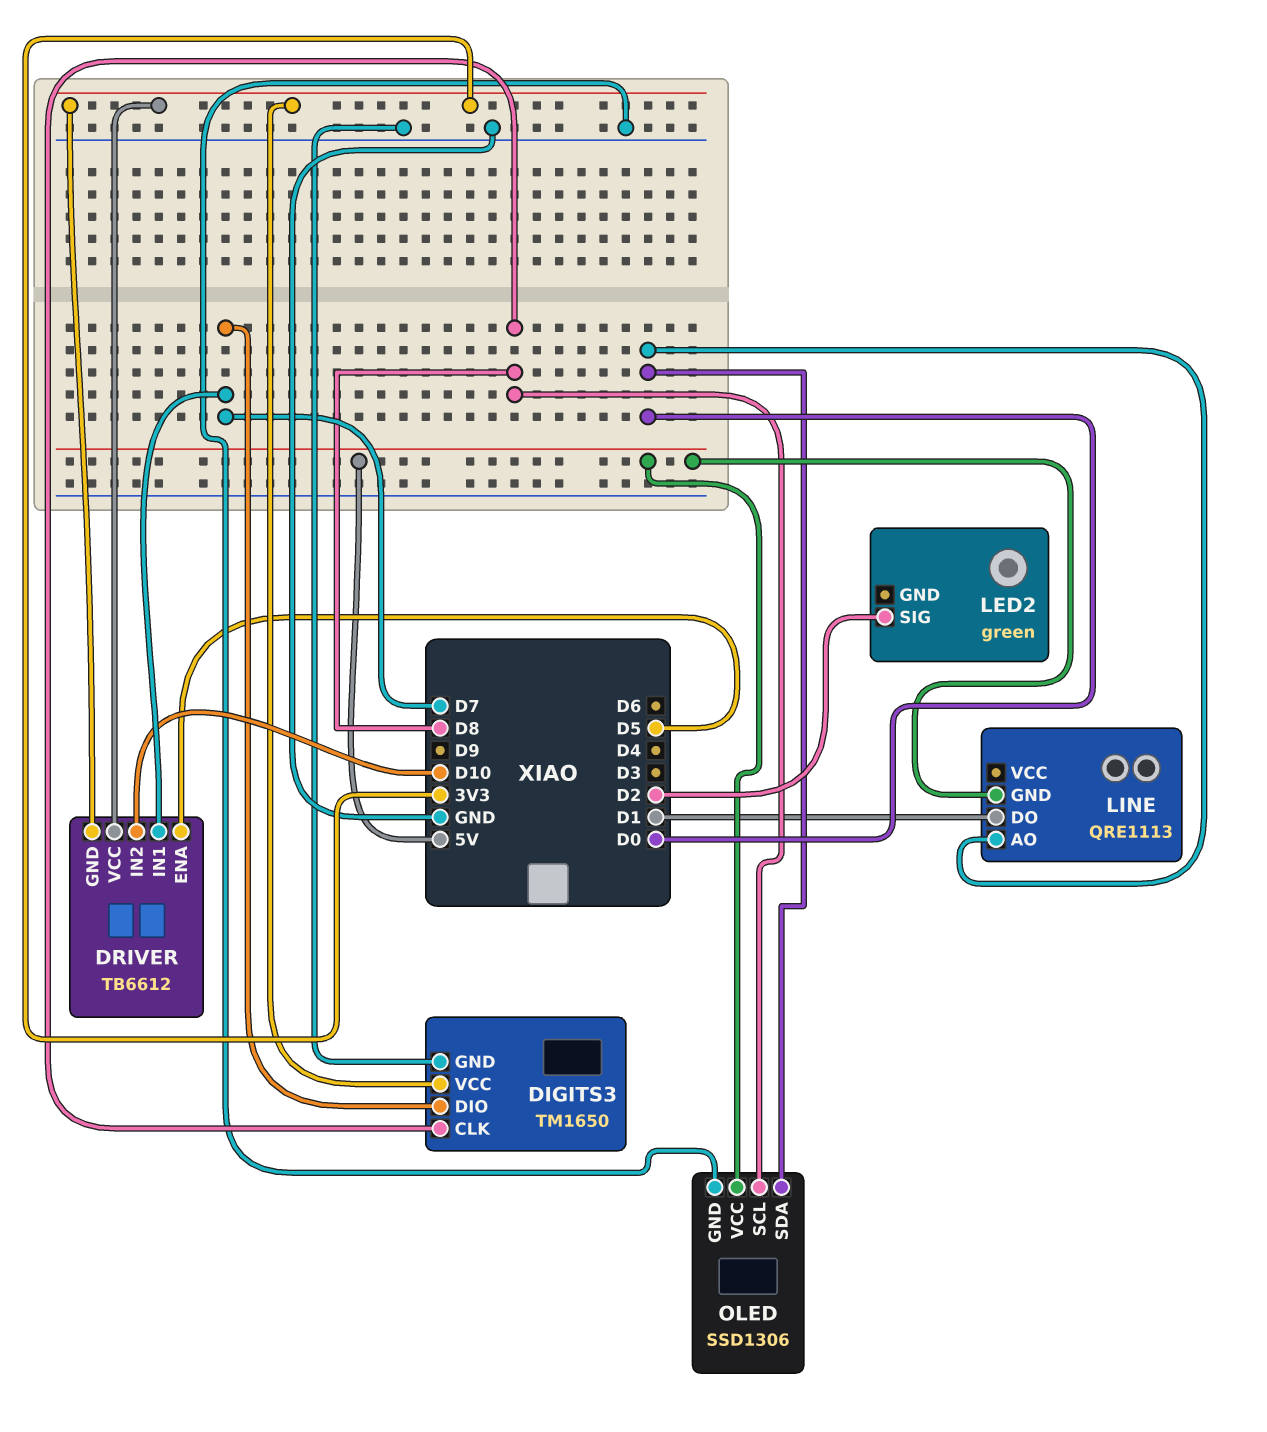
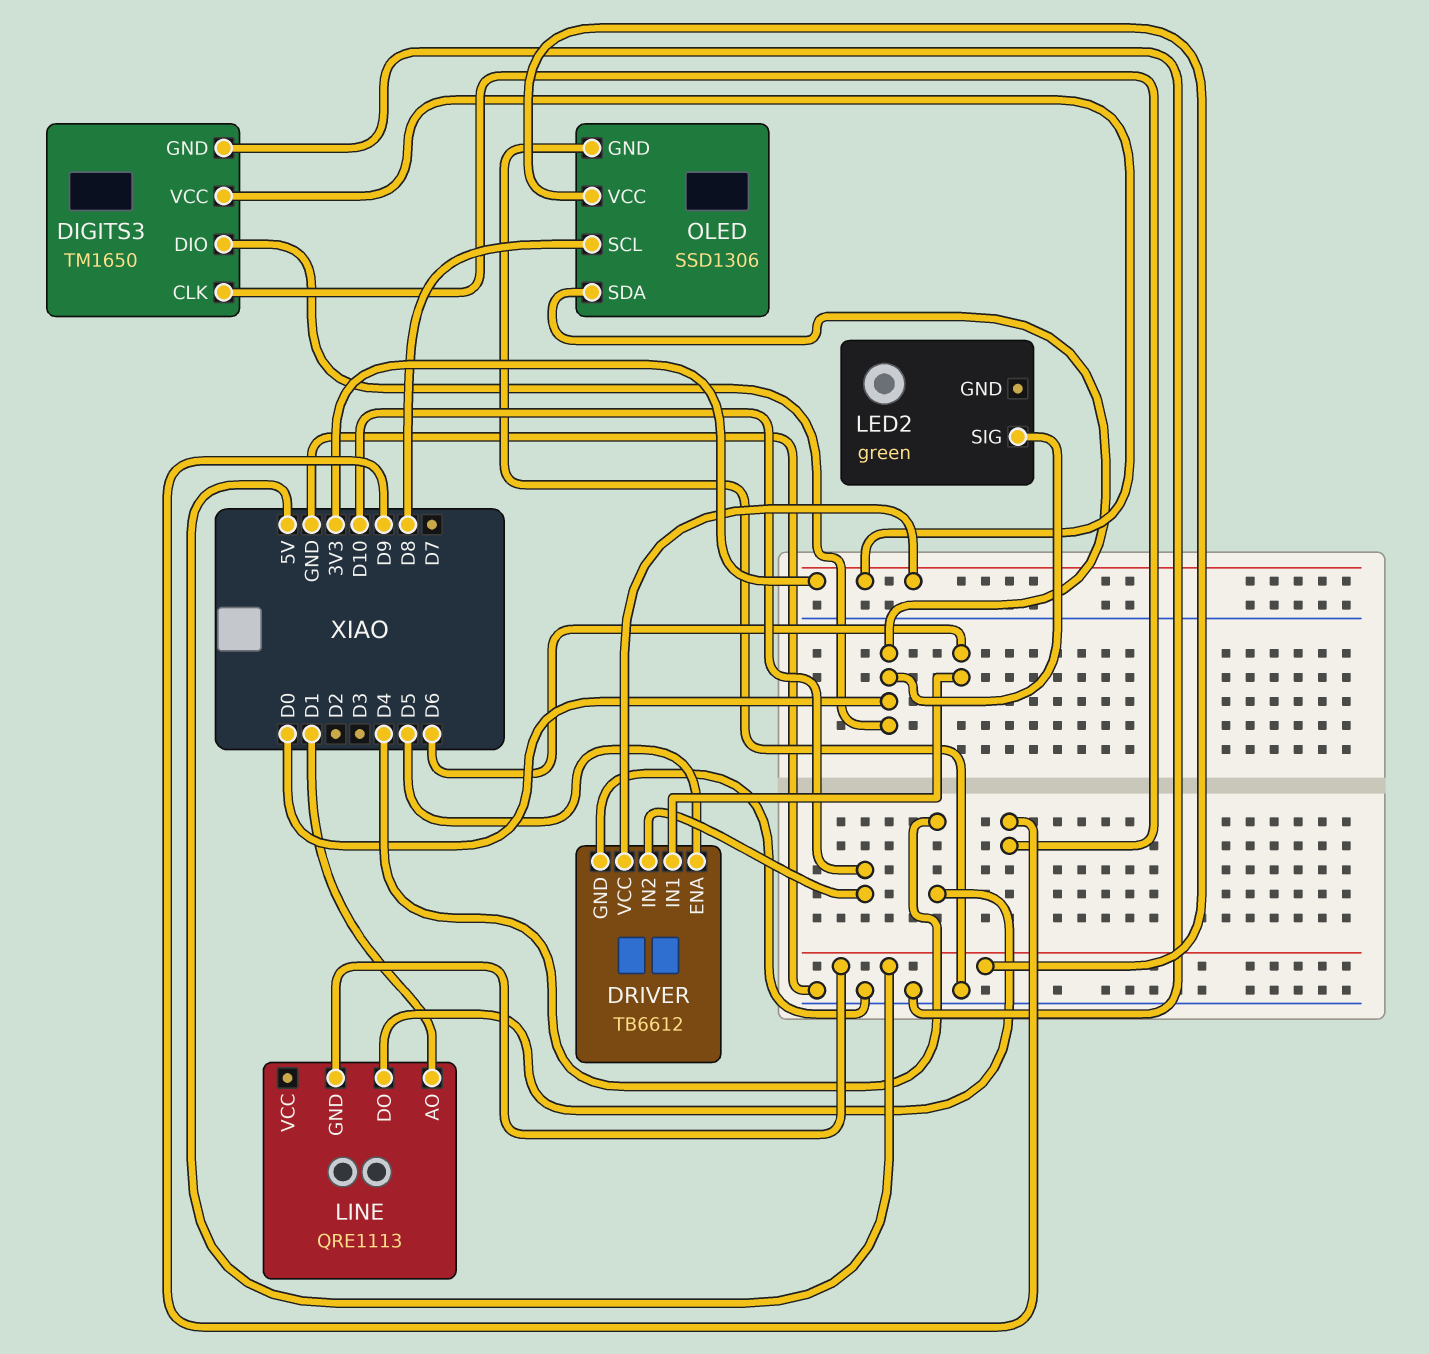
DIGITS3 pin CLK: D8 -> D9
DIGITS3 pin DIO: D7 -> D0
DRIVER pin GND: 3V3 -> GND
DRIVER pin IN1: D7 -> D6
LED2 pin SIG: D2 -> D0
LINE pin AO: D0 -> D1
LINE pin DO: D1 -> D4

